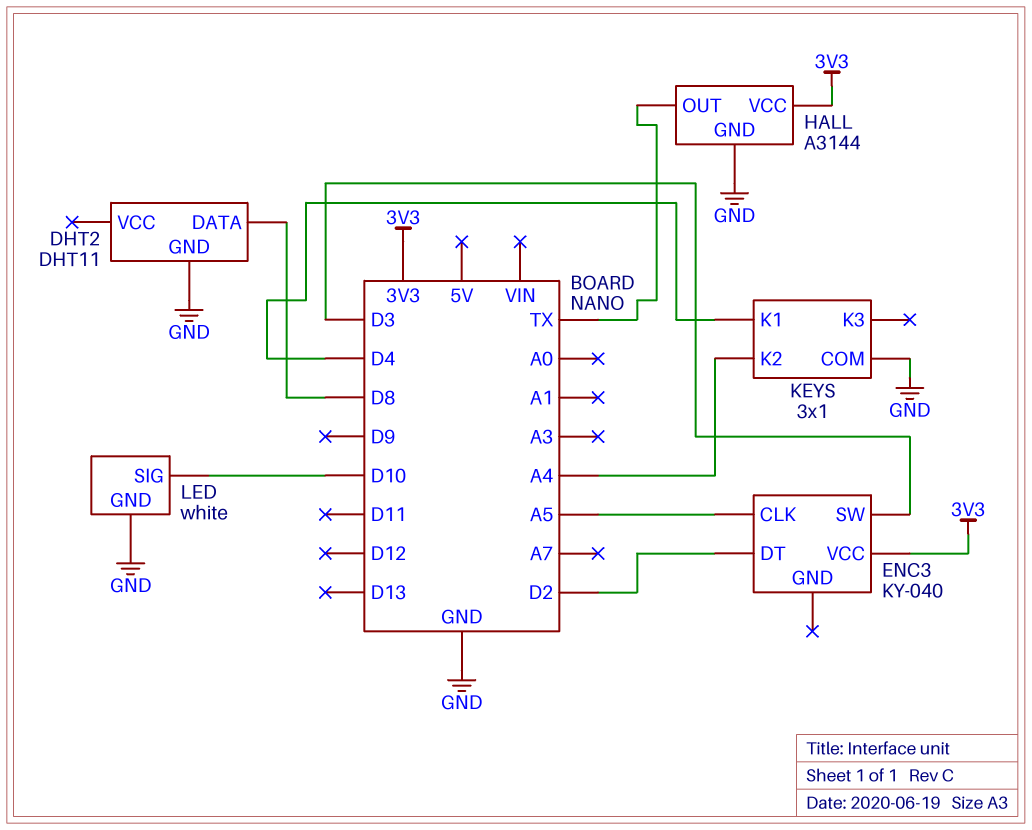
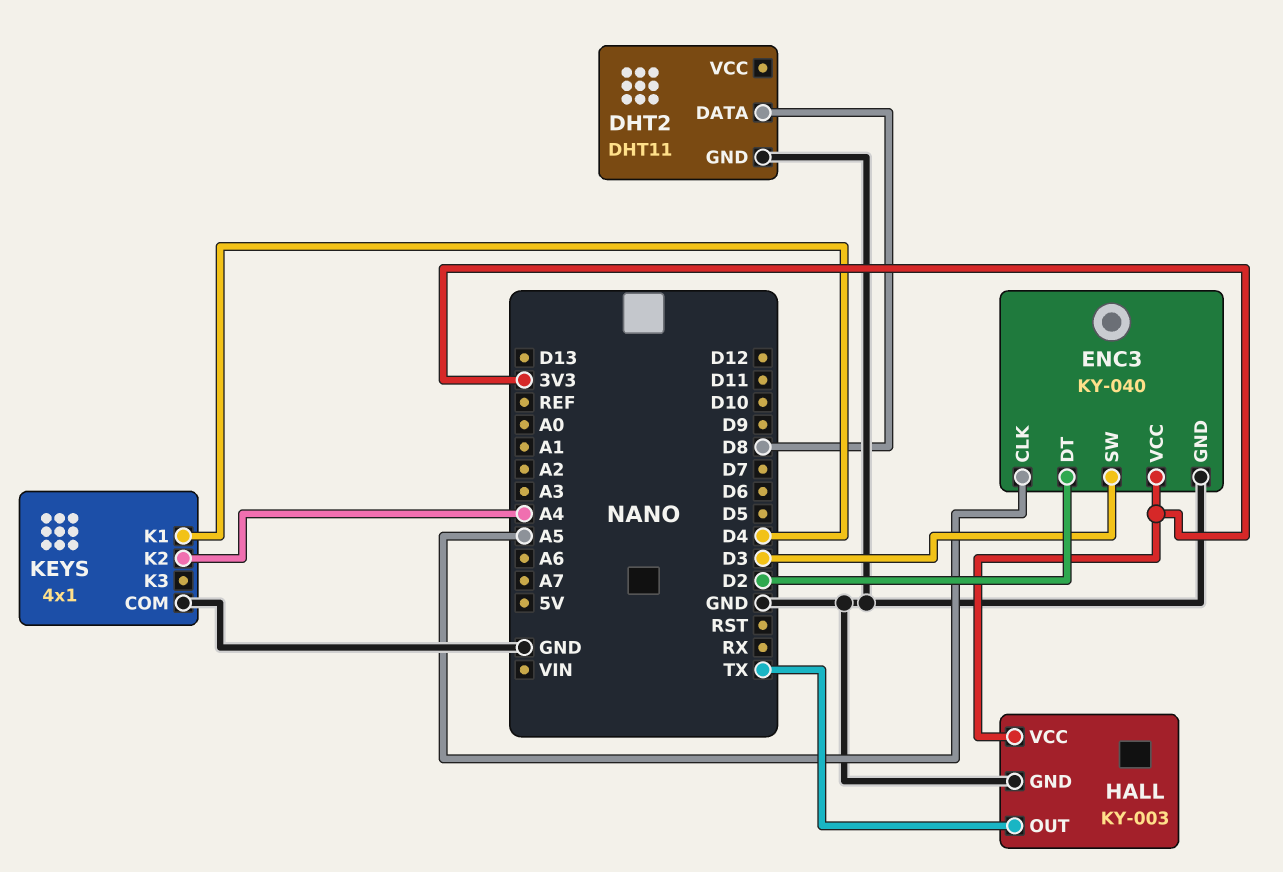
ENC3 pin GND: none -> GND
HALL: A3144 -> KY-003
KEYS: 3x1 -> 4x1
LED: white -> none
LED pin GND: GND -> none
LED pin SIG: D10 -> none

